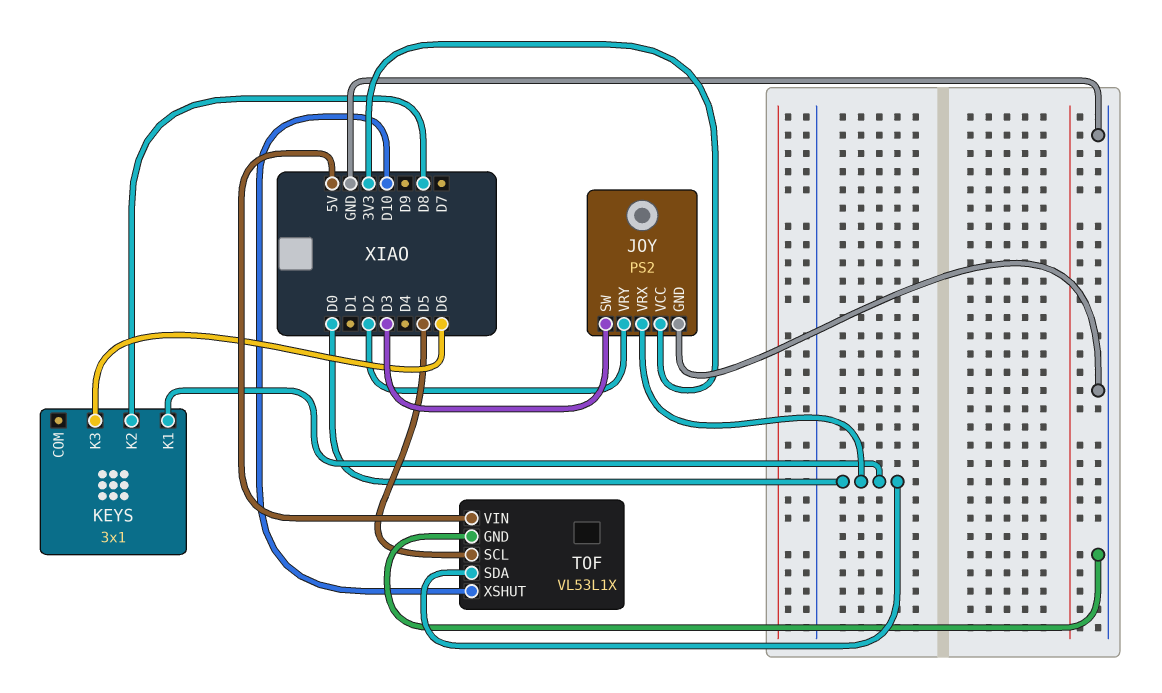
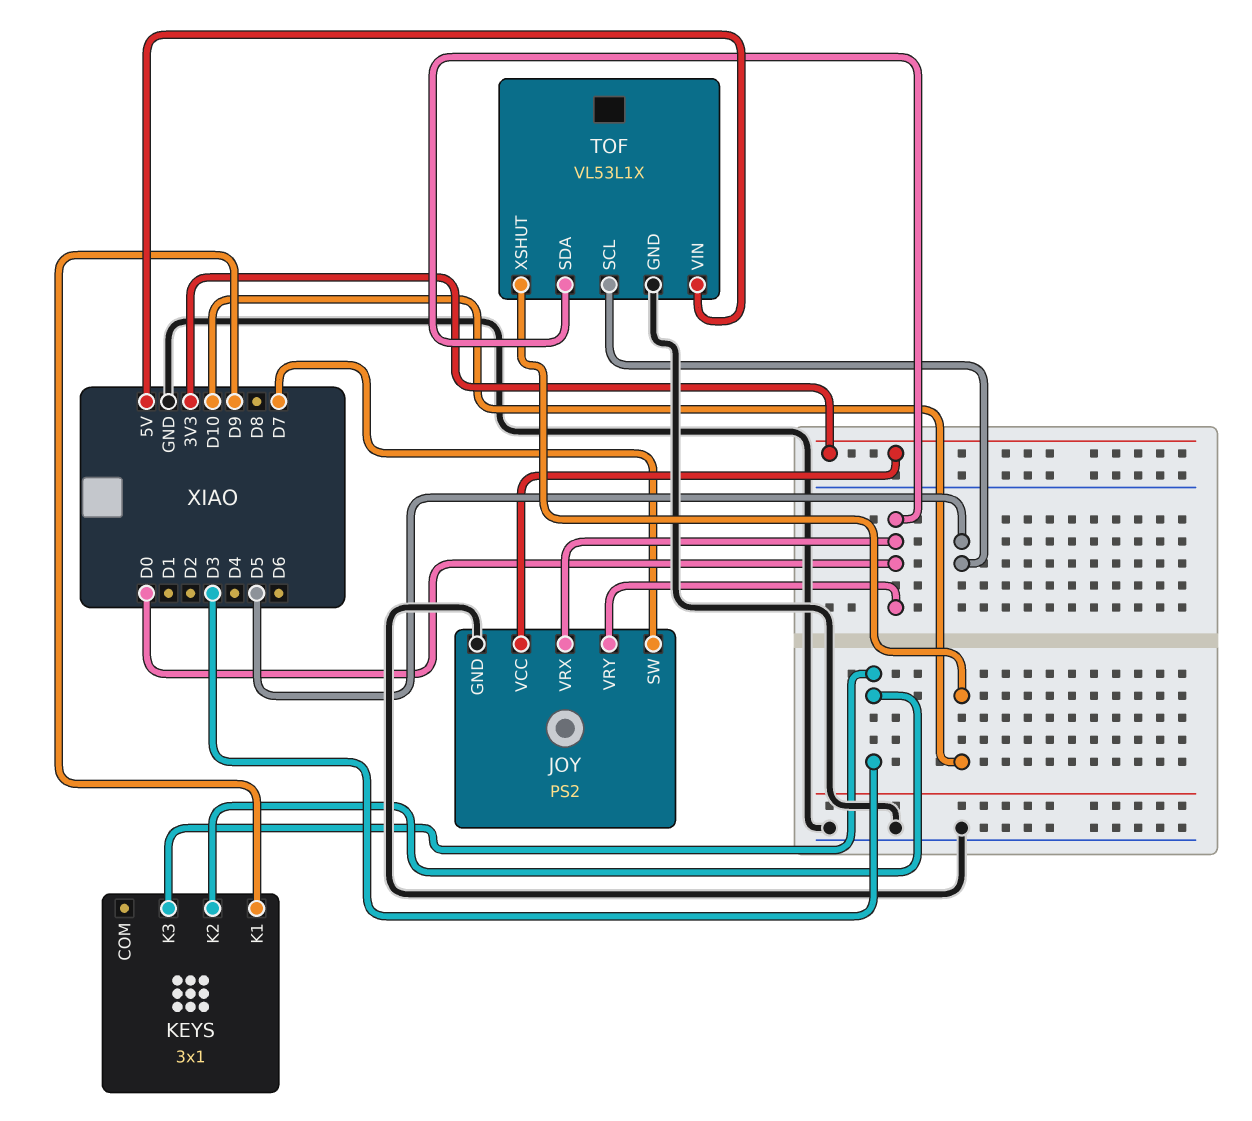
JOY pin SW: D3 -> D7
JOY pin VRY: D2 -> D0
KEYS pin K1: D0 -> D9
KEYS pin K2: D8 -> D3
KEYS pin K3: D6 -> D3

